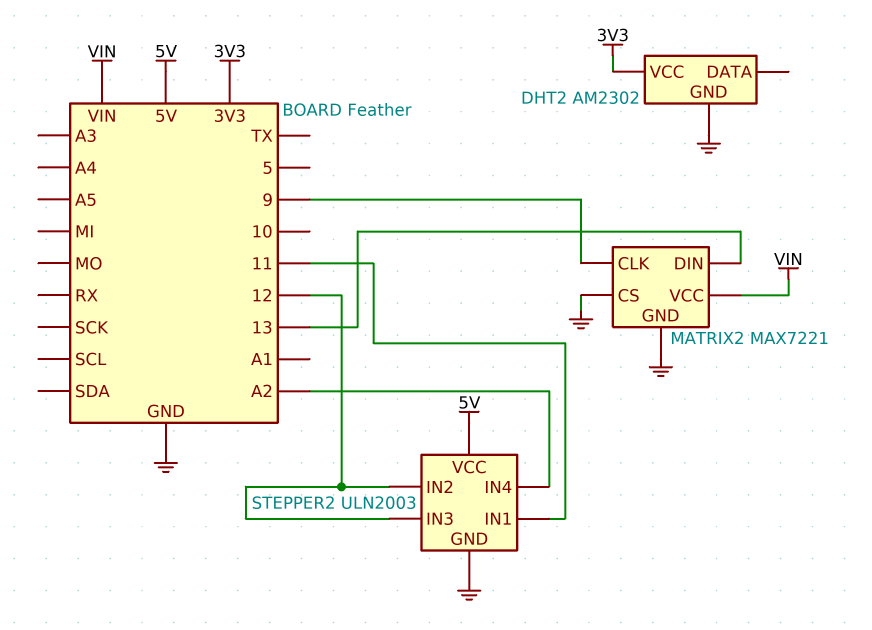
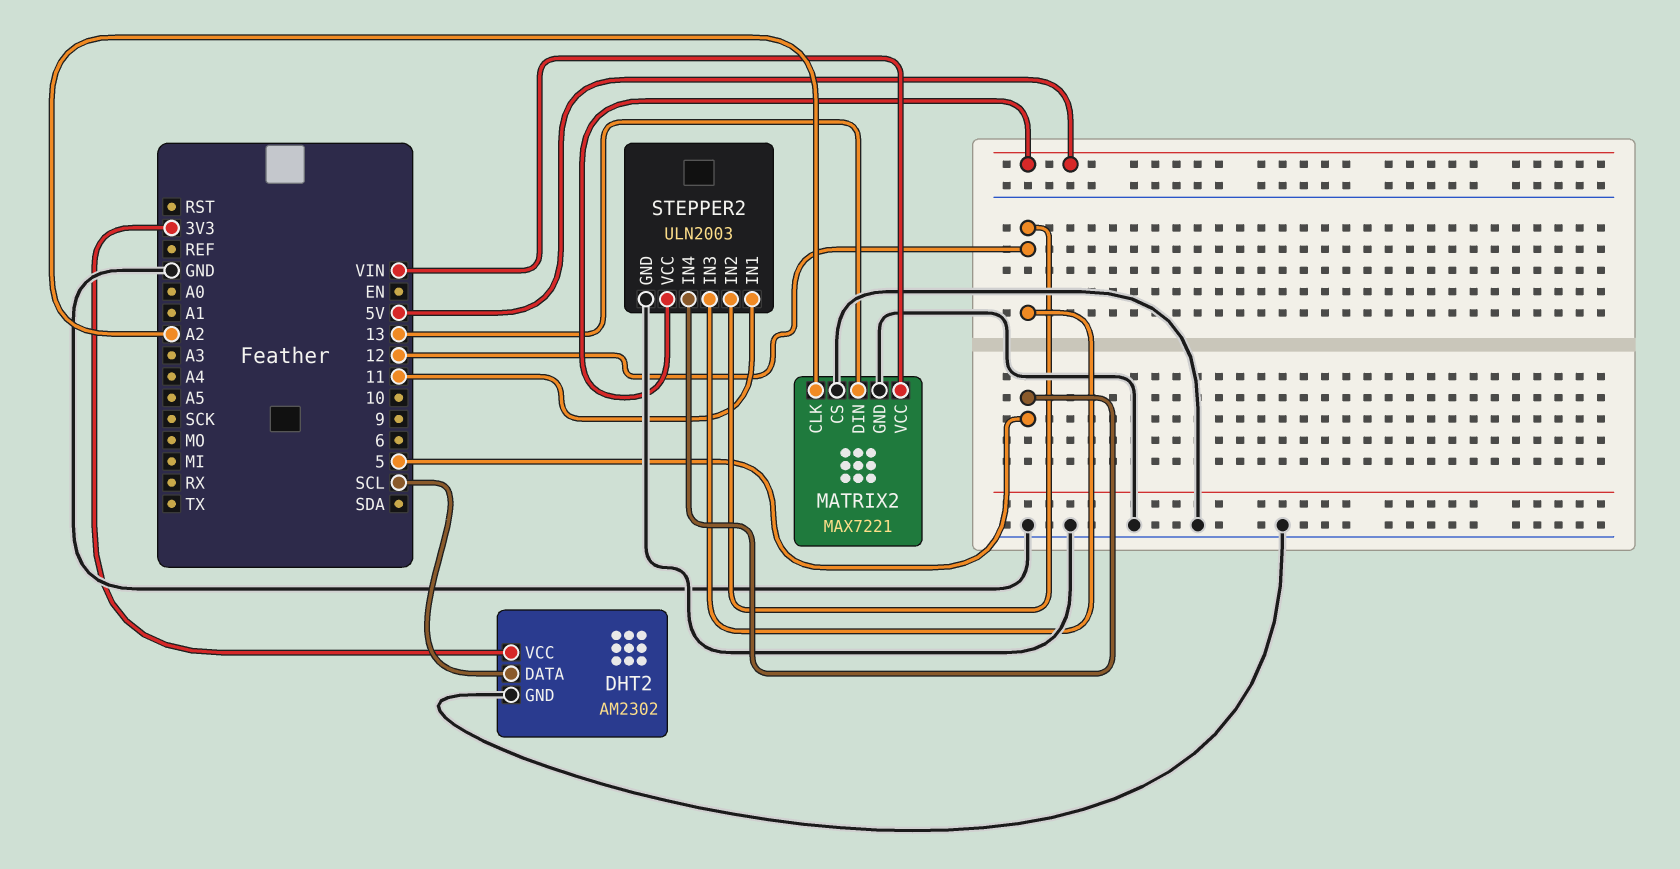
DHT2 pin DATA: none -> SCL
MATRIX2 pin CLK: 9 -> A2
STEPPER2 pin IN4: A2 -> 5

